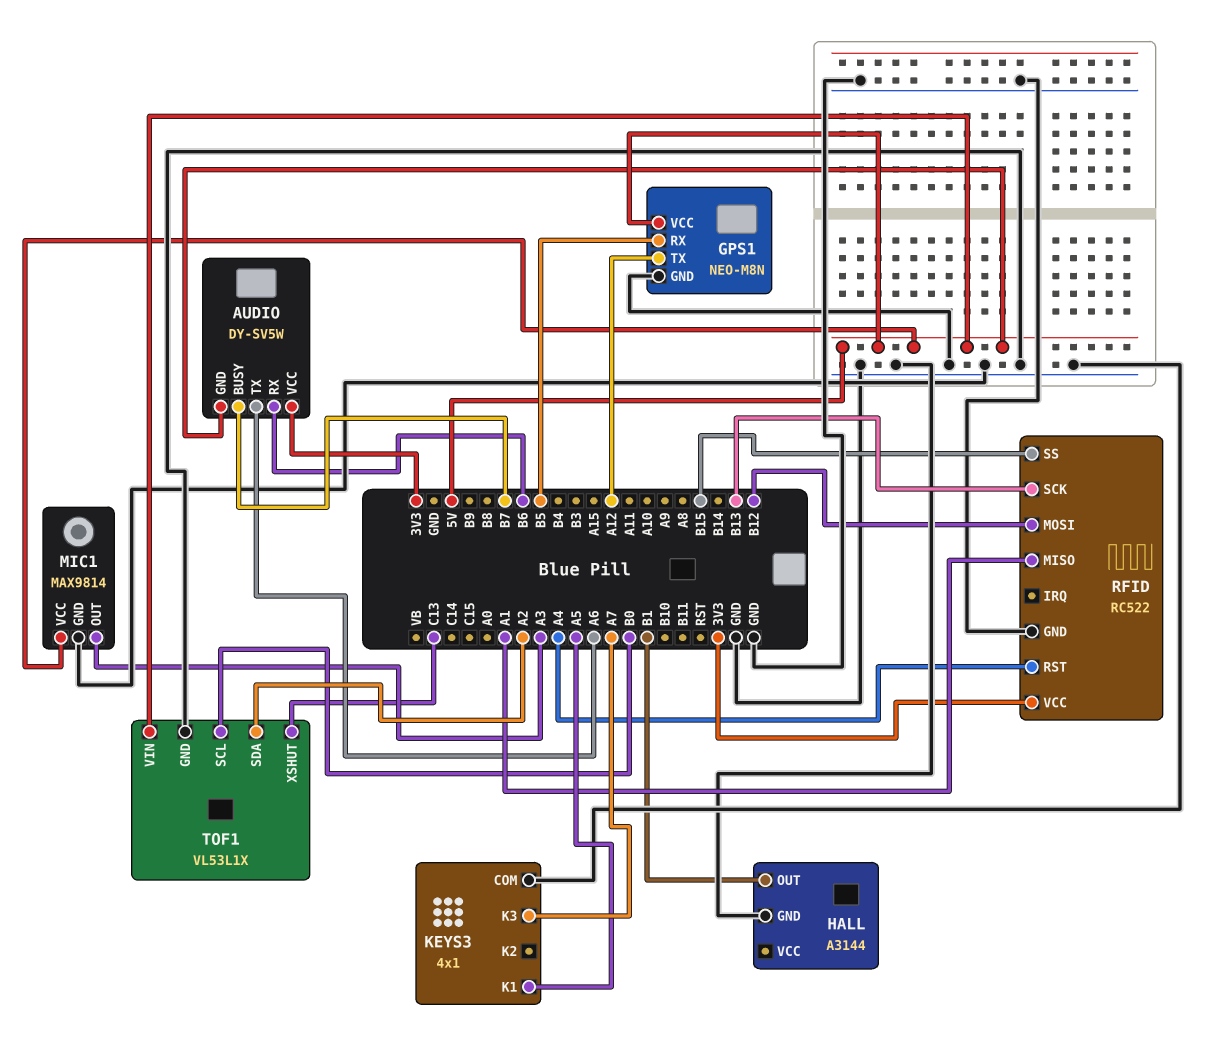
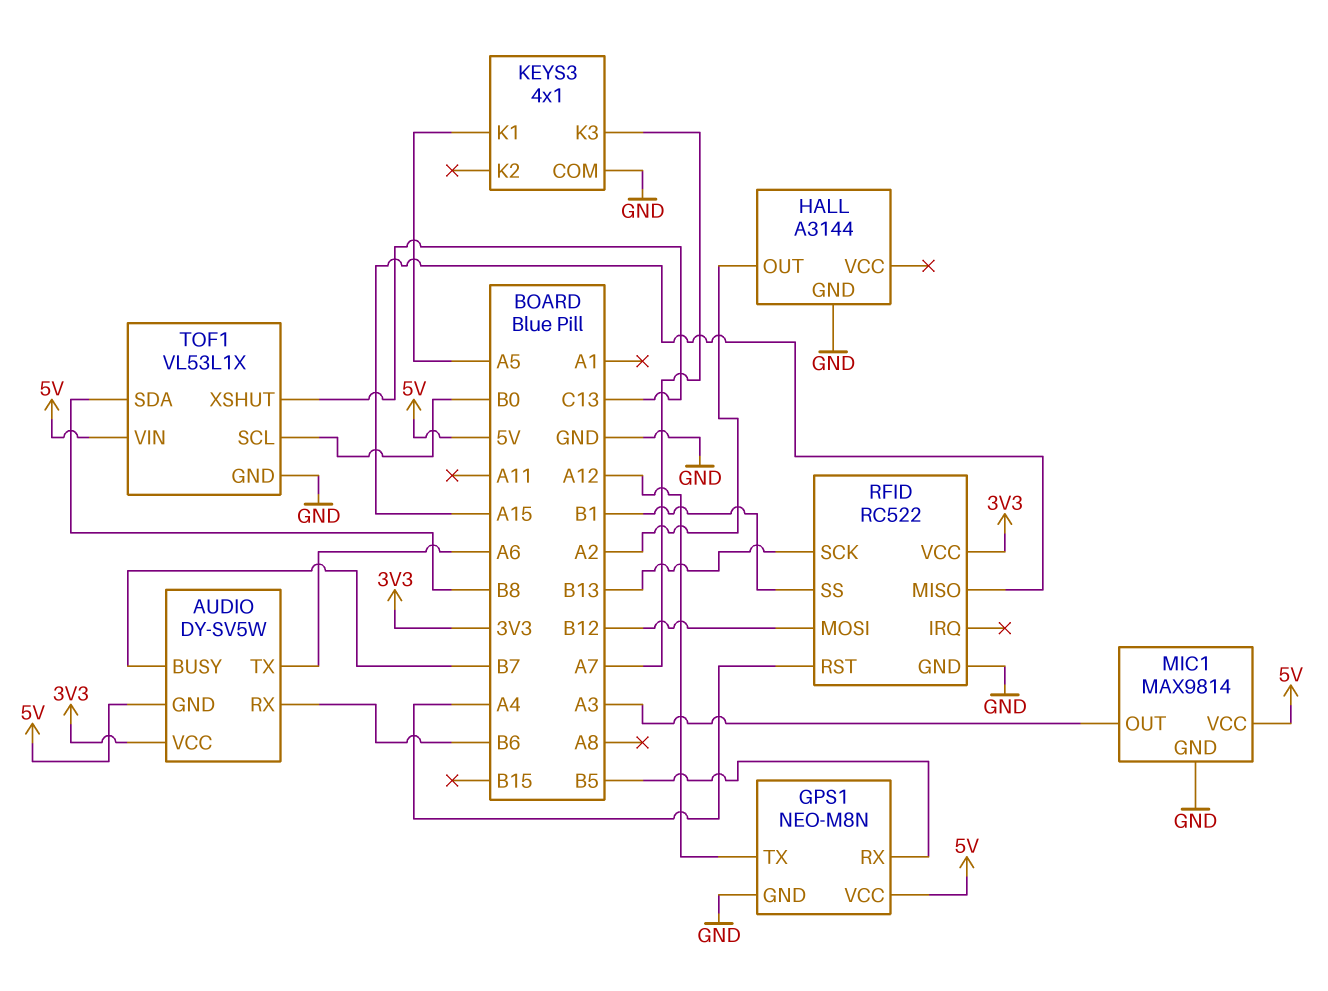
HALL pin OUT: B1 -> A2
RFID pin MISO: A1 -> A15
RFID pin SS: B15 -> B1
TOF1 pin SDA: A2 -> B8

